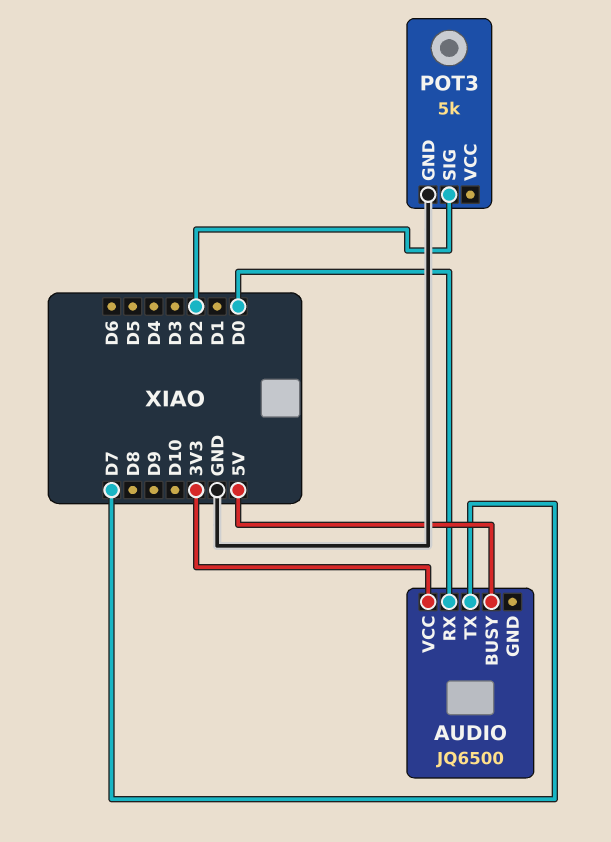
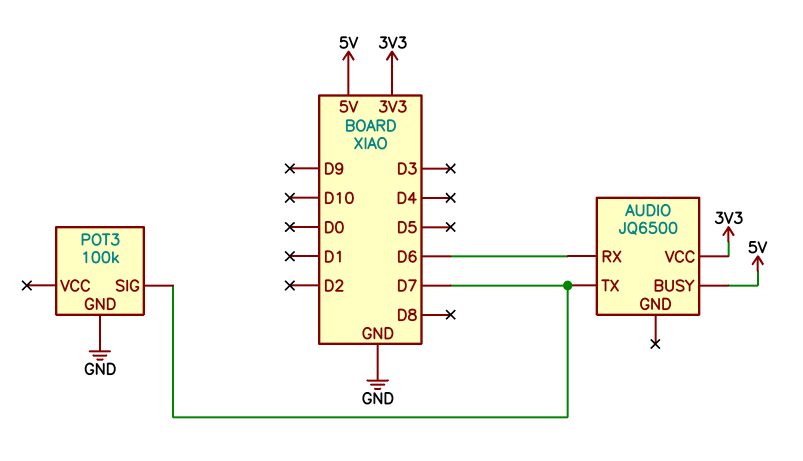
AUDIO pin RX: D0 -> D6
POT3: 5k -> 100k
POT3 pin SIG: D2 -> D7

